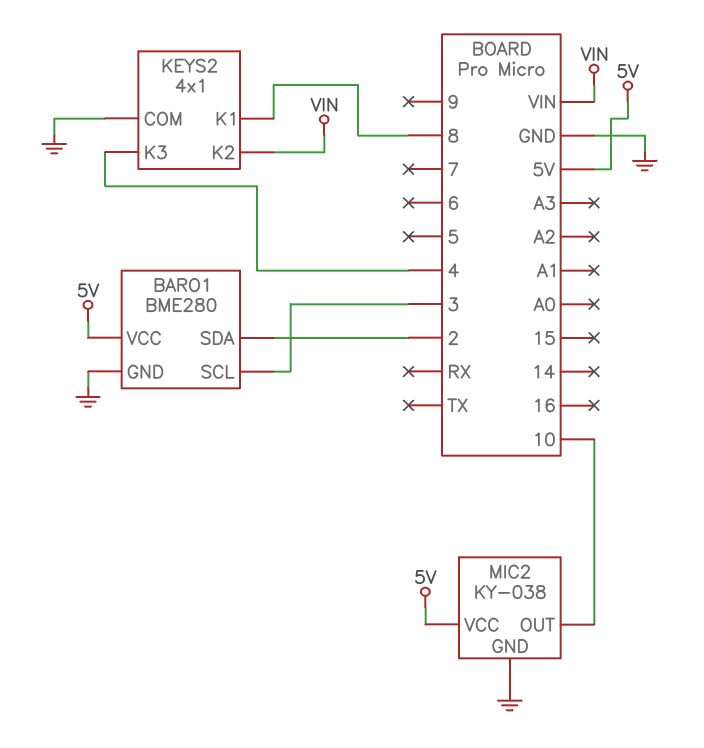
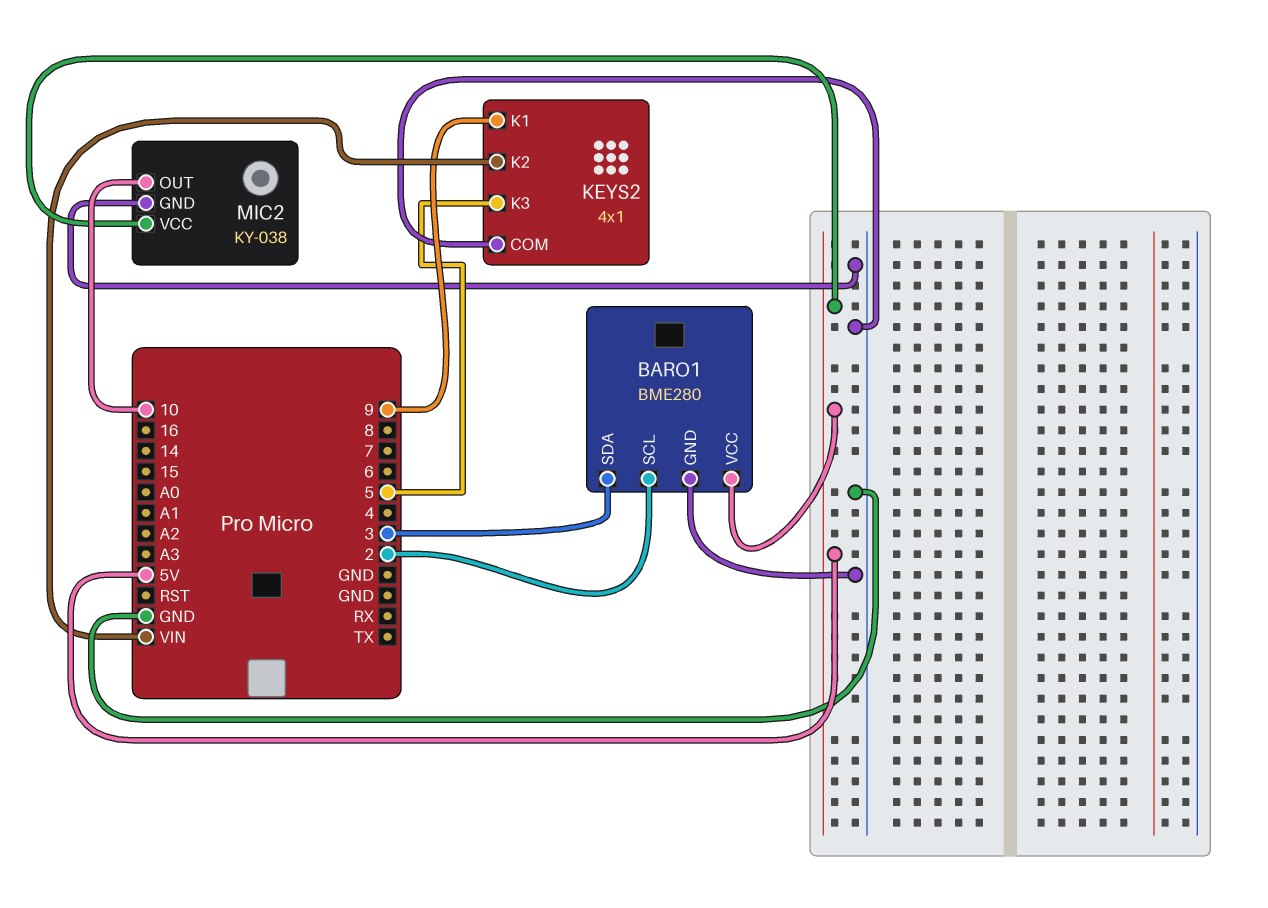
BARO1 pin SCL: 3 -> 2
BARO1 pin SDA: 2 -> 3
KEYS2 pin K1: 8 -> 9
KEYS2 pin K3: 4 -> 5

